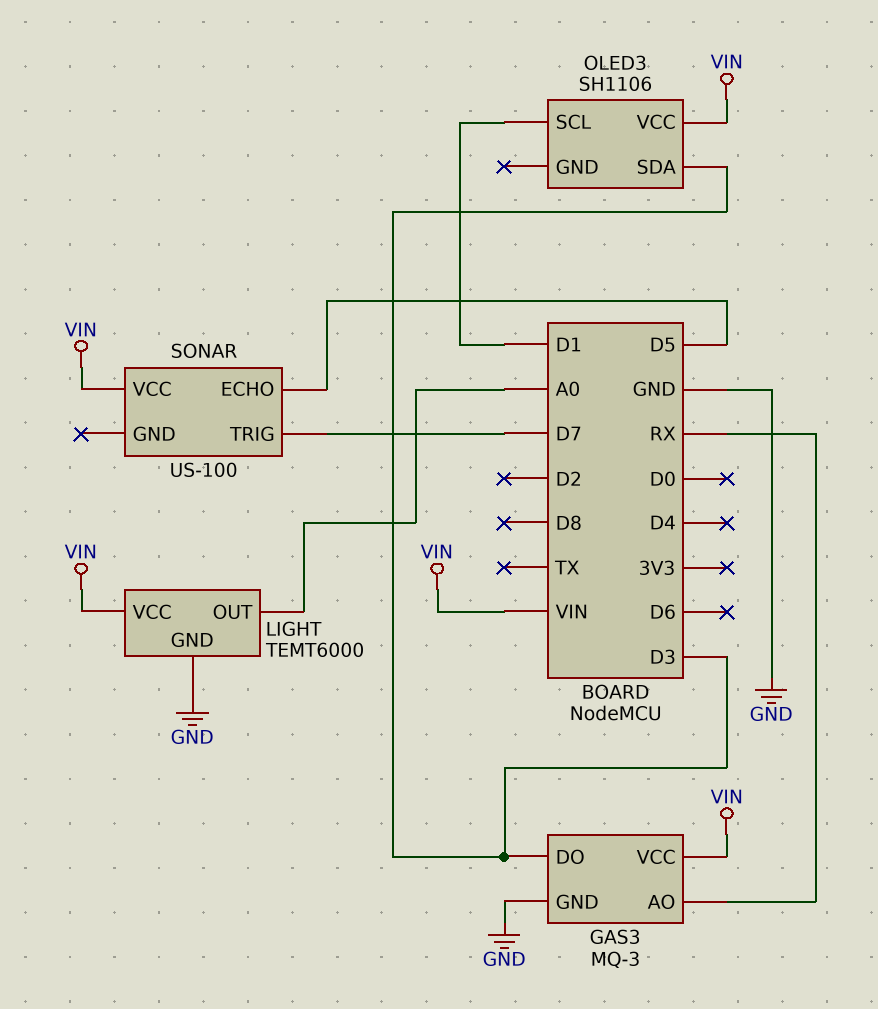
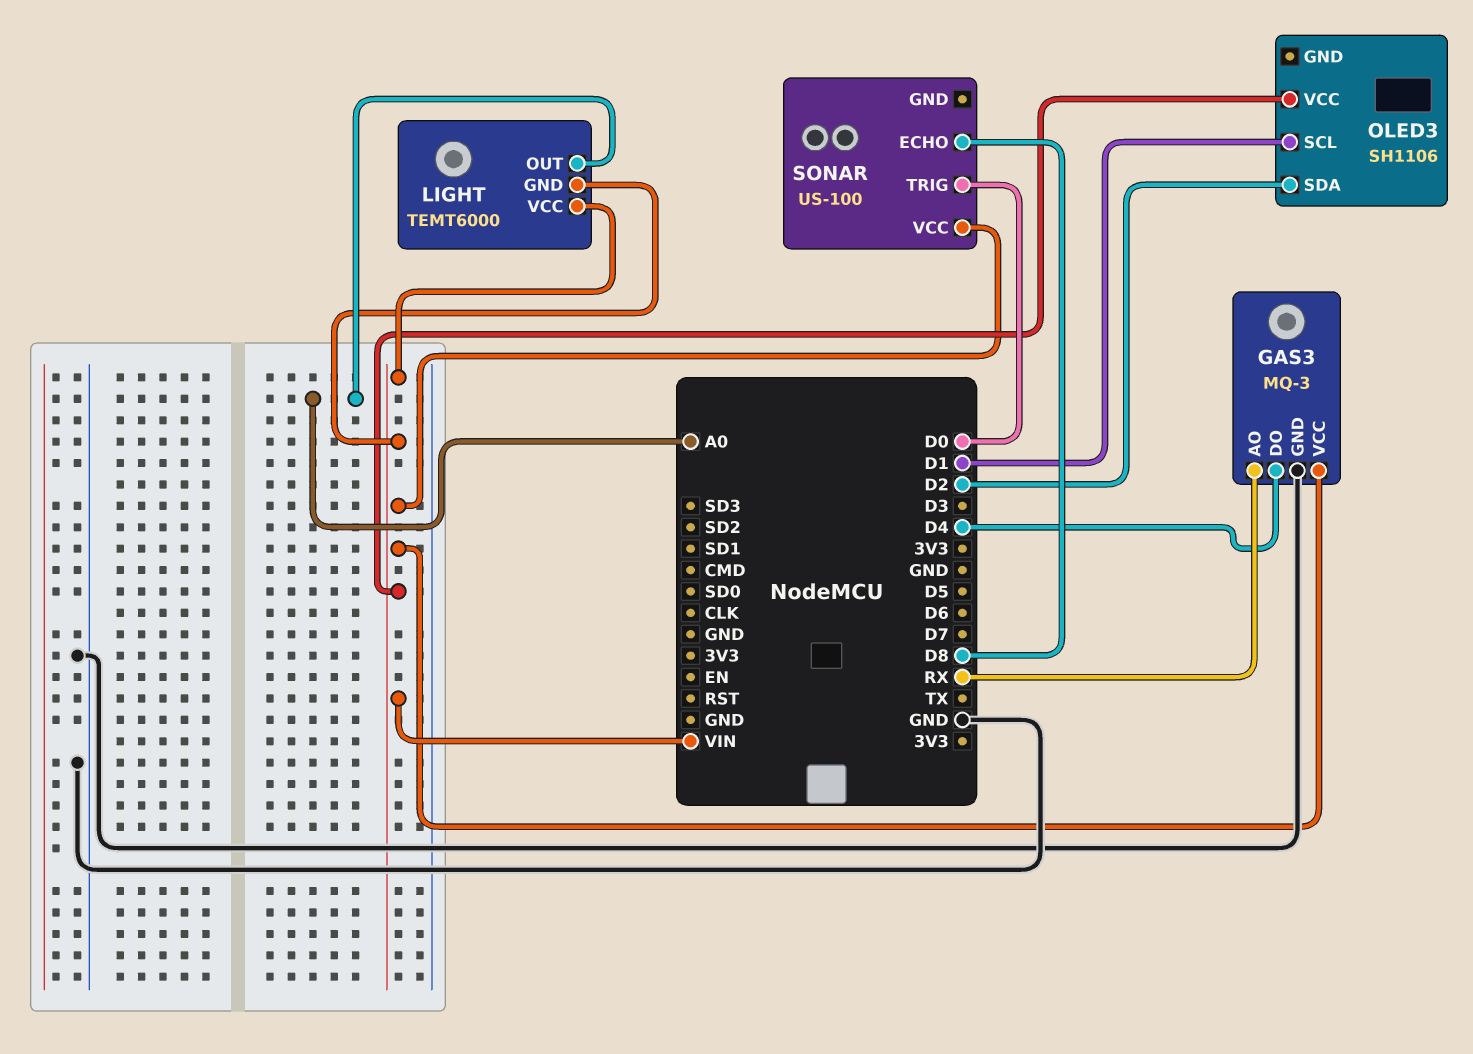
GAS3 pin DO: D3 -> D4
LIGHT pin GND: GND -> VIN
OLED3 pin SDA: D3 -> D2
SONAR pin ECHO: D5 -> D8
SONAR pin TRIG: D7 -> D0

